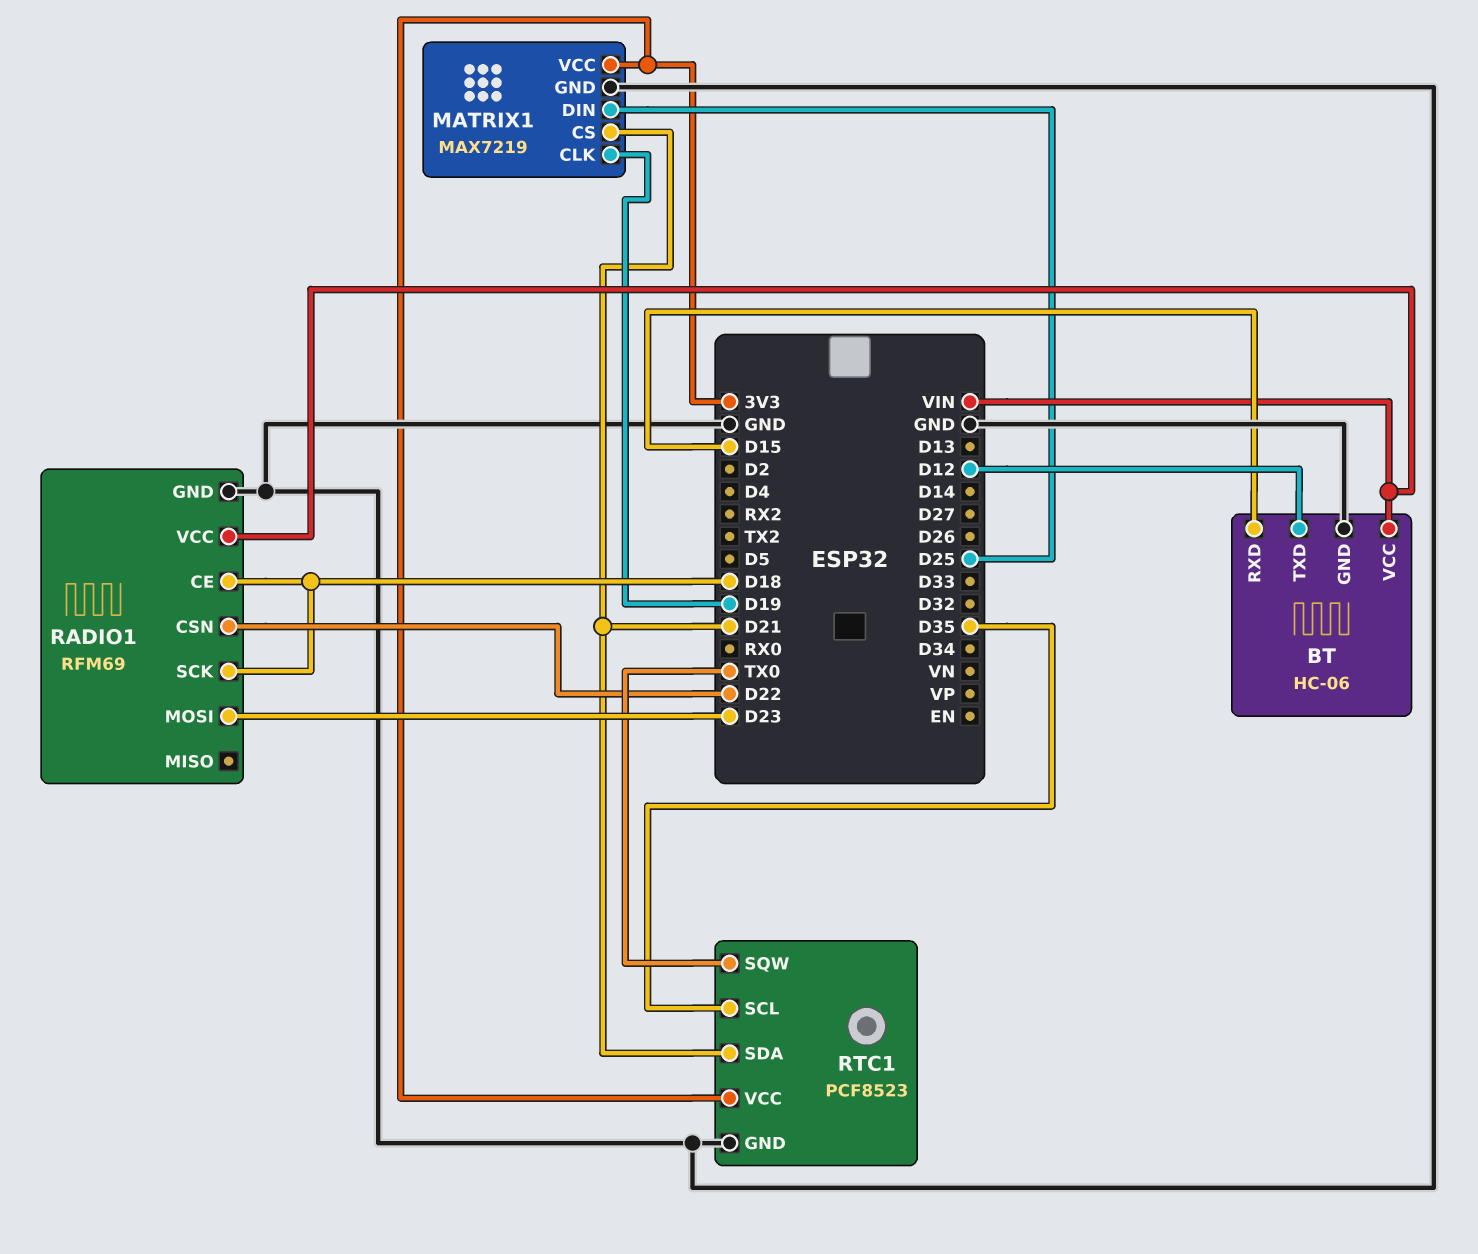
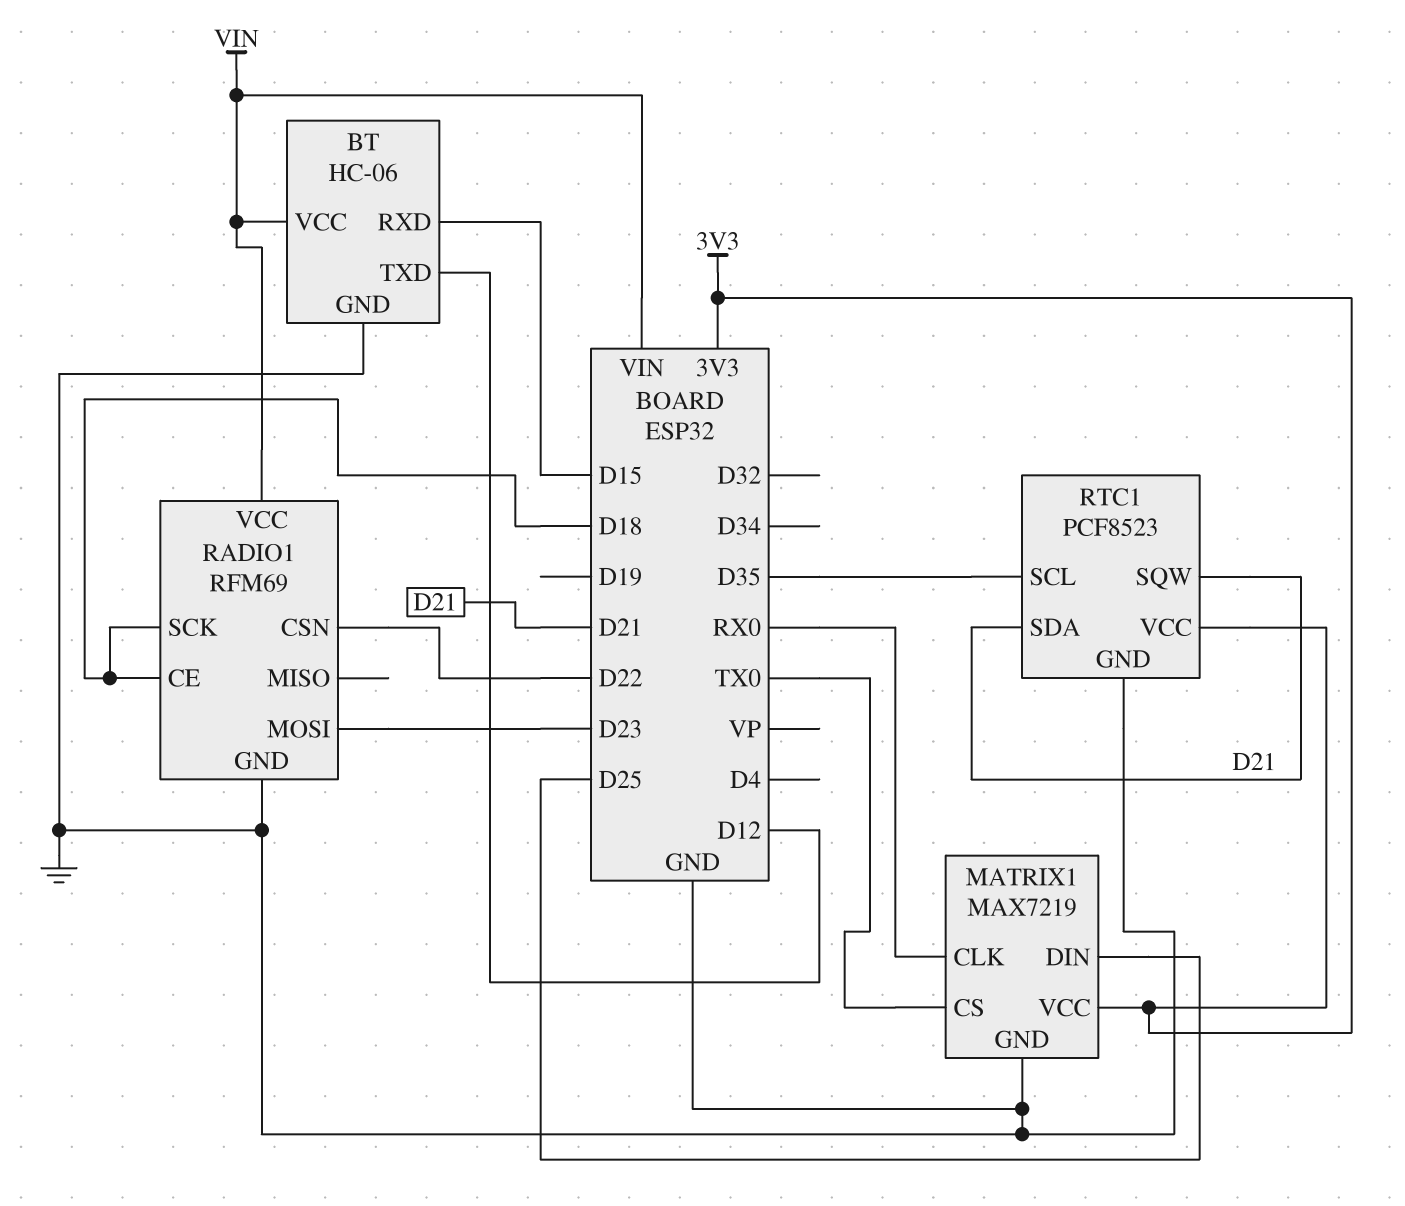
MATRIX1 pin CLK: D19 -> RX0
MATRIX1 pin CS: D21 -> TX0
RTC1 pin SQW: TX0 -> D21

